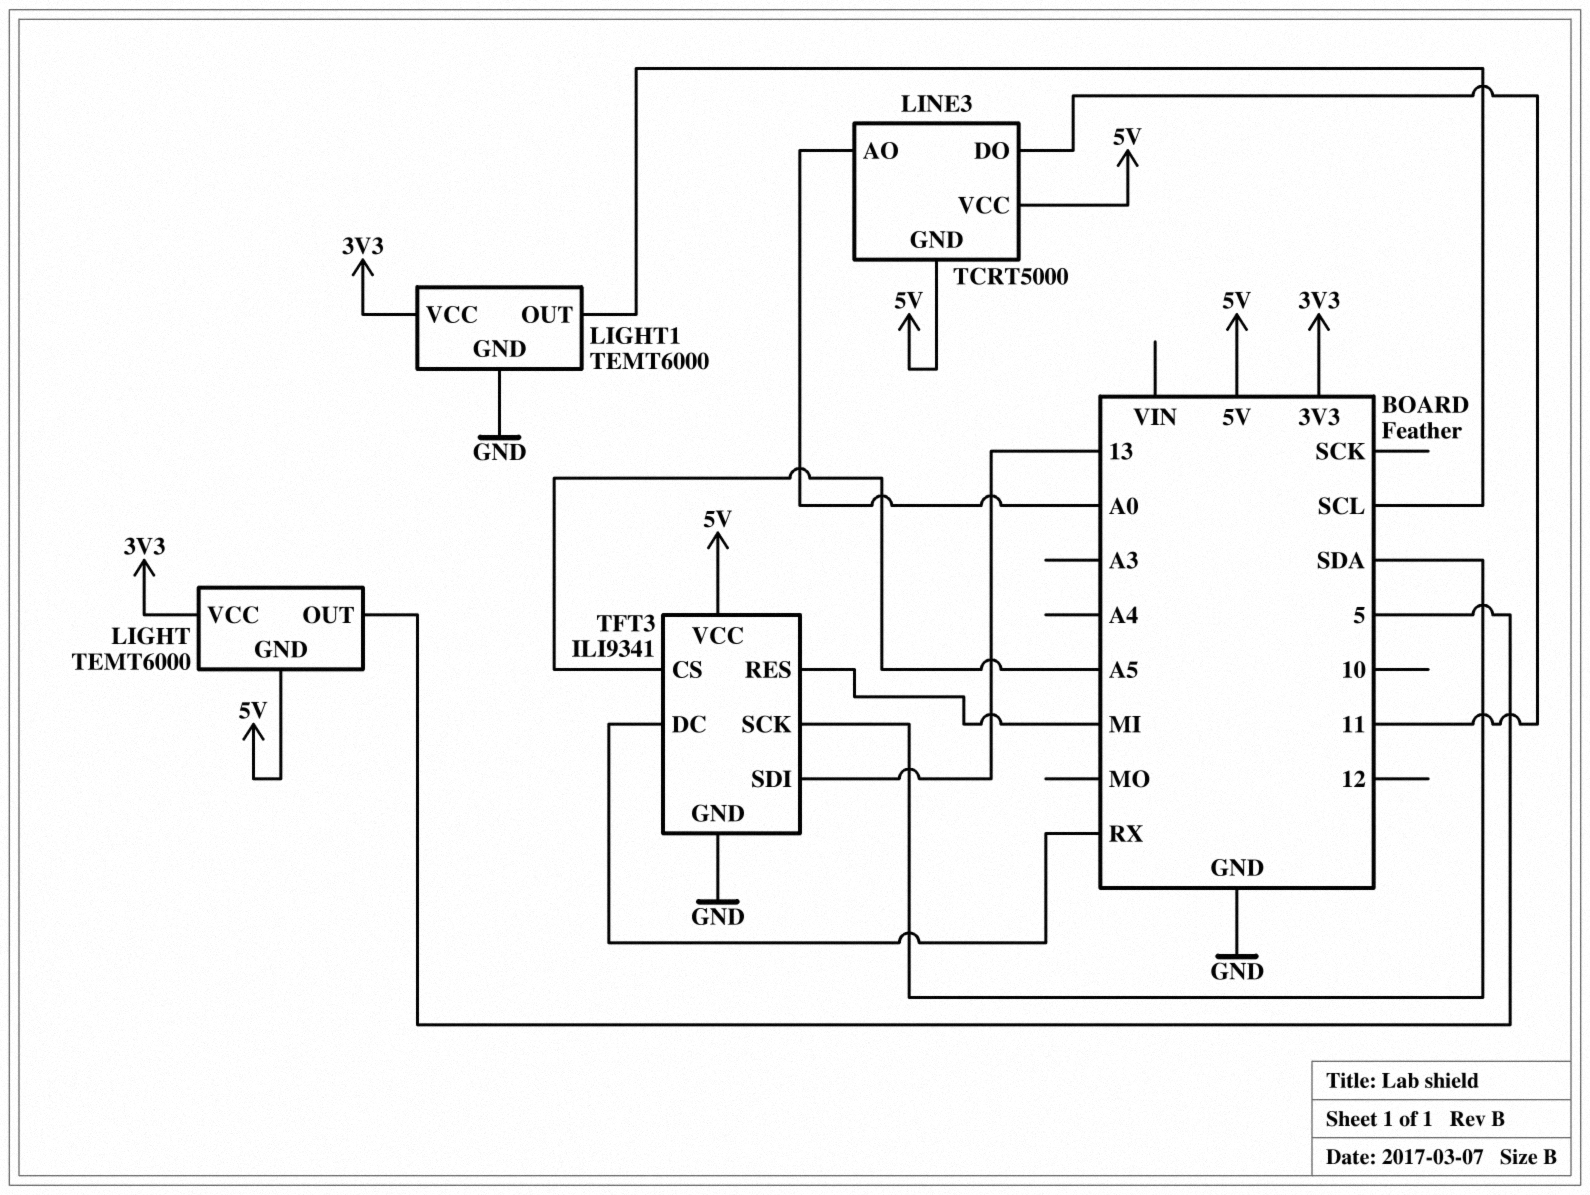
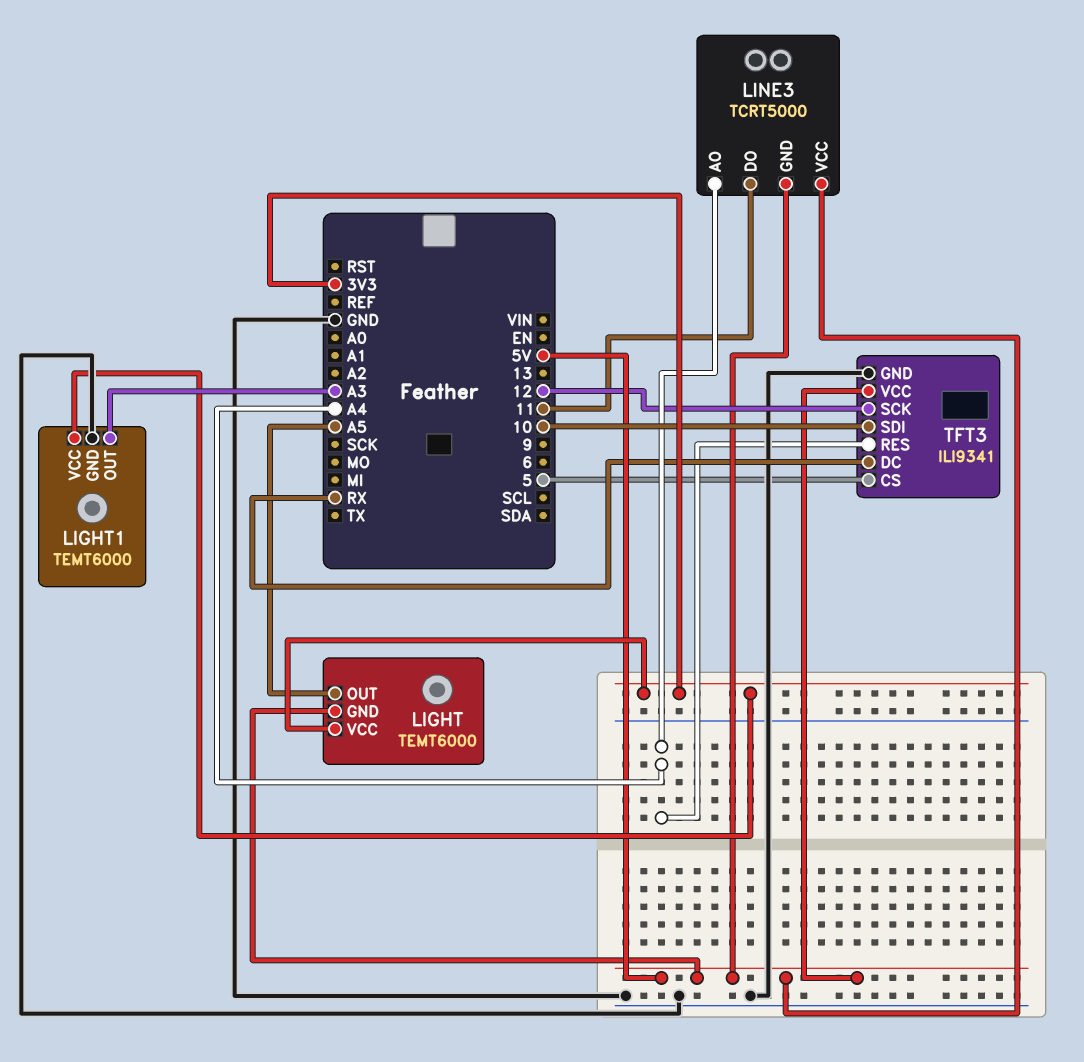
LIGHT pin OUT: 5 -> A5
LIGHT1 pin OUT: SCL -> A3
LINE3 pin AO: A0 -> A4
TFT3 pin CS: A5 -> 5
TFT3 pin RES: MI -> A4
TFT3 pin SCK: SDA -> 12
TFT3 pin SDI: 13 -> 10

